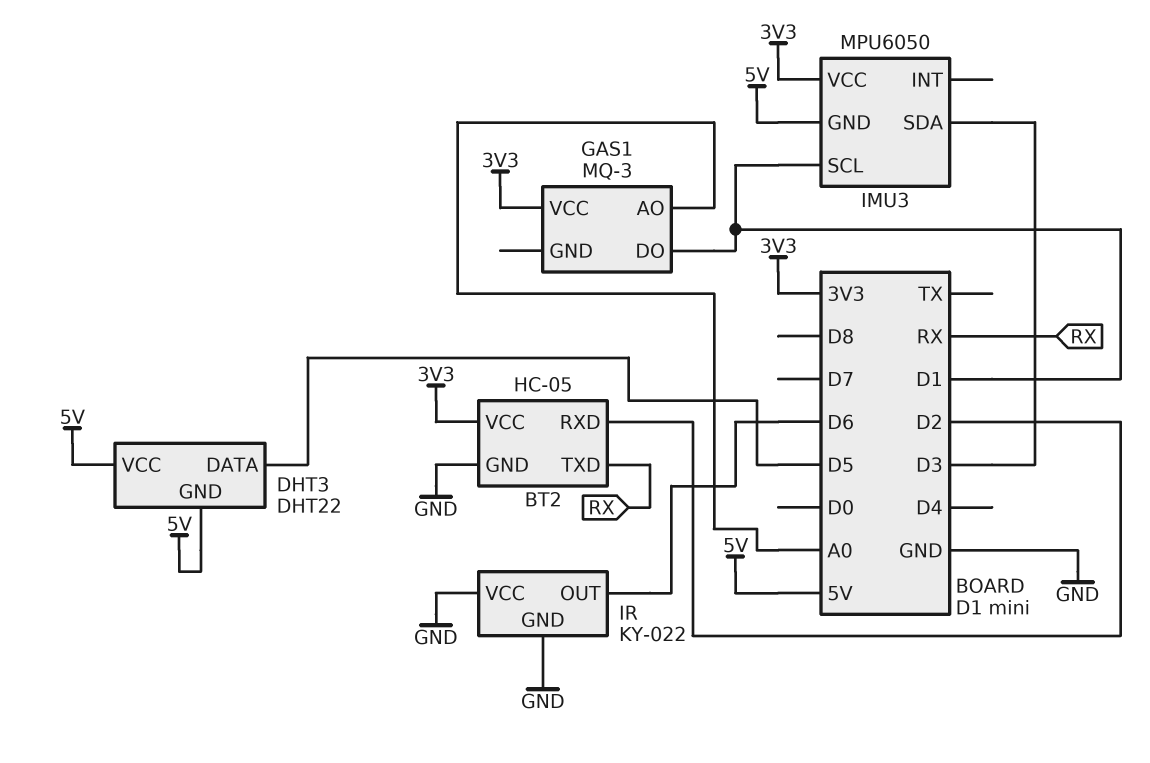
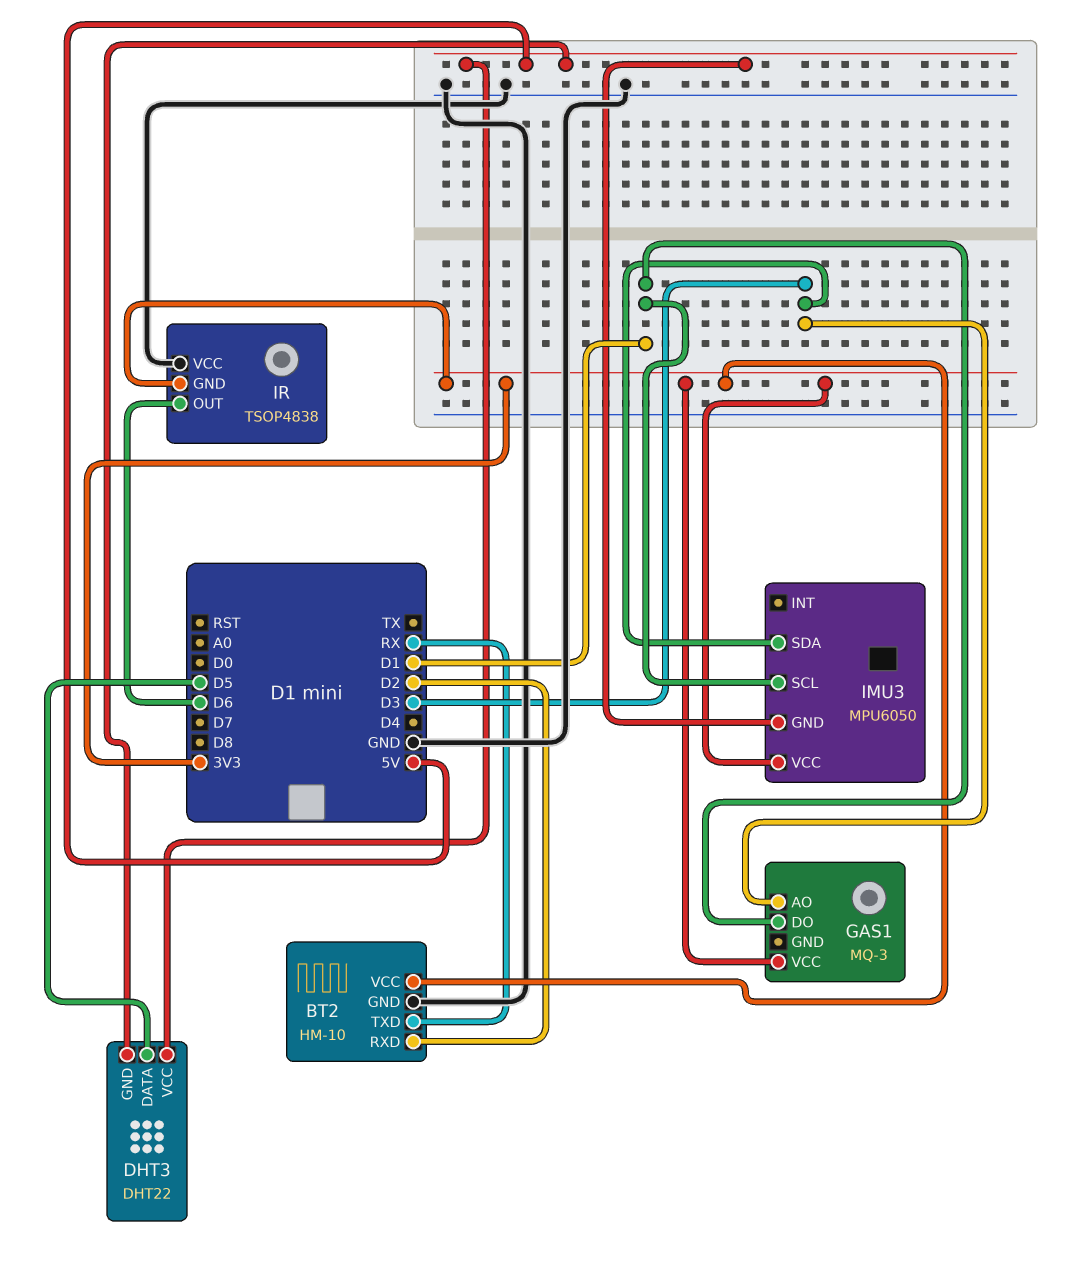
BT2: HC-05 -> HM-10
GAS1 pin AO: A0 -> D3
IR: KY-022 -> TSOP4838
IR pin GND: GND -> 3V3

